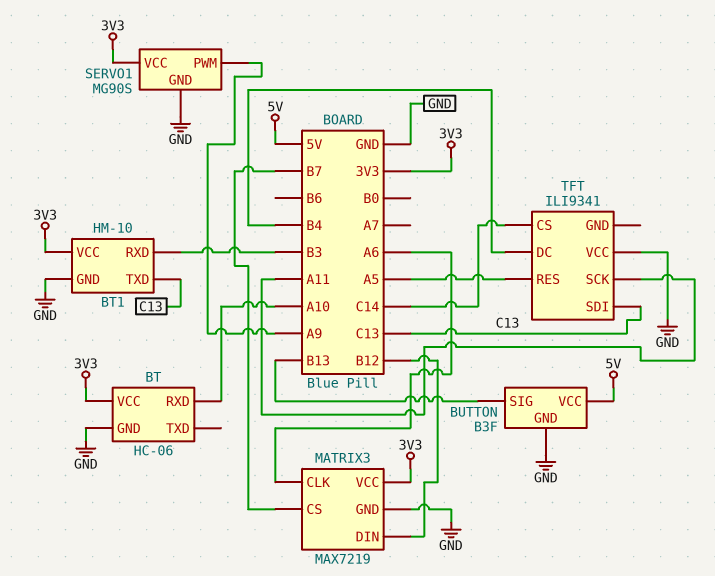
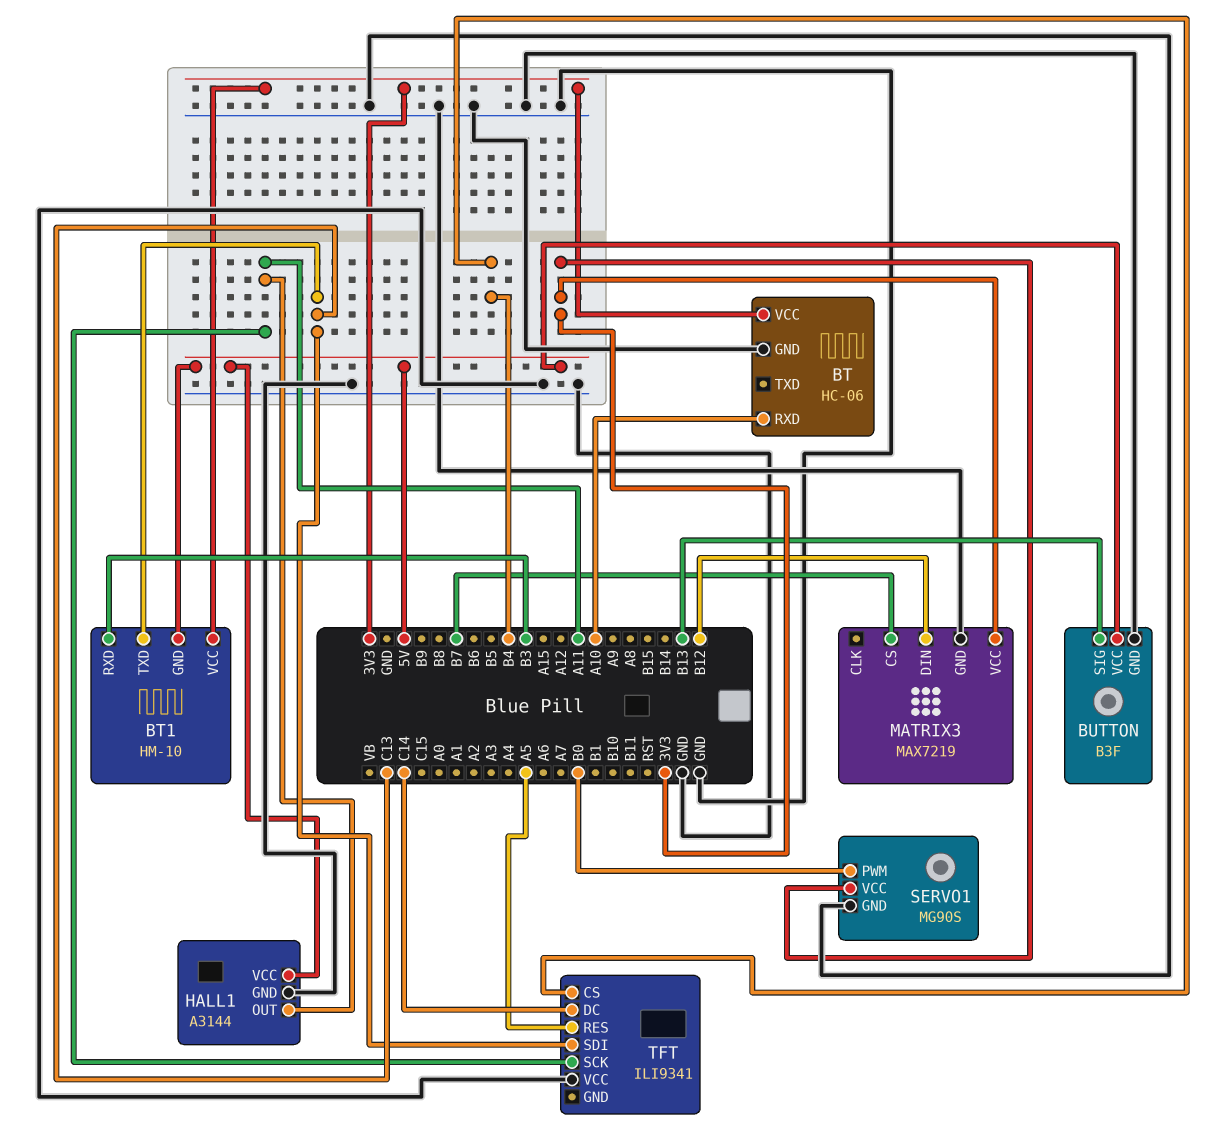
BT1 pin GND: GND -> 5V
HALL1: none -> A3144
HALL1 pin GND: none -> GND
HALL1 pin OUT: none -> A11
HALL1 pin VCC: none -> 5V
MATRIX3 pin CLK: A6 -> none
SERVO1 pin PWM: A9 -> B0
TFT pin CS: C14 -> B4
TFT pin DC: B4 -> C14

